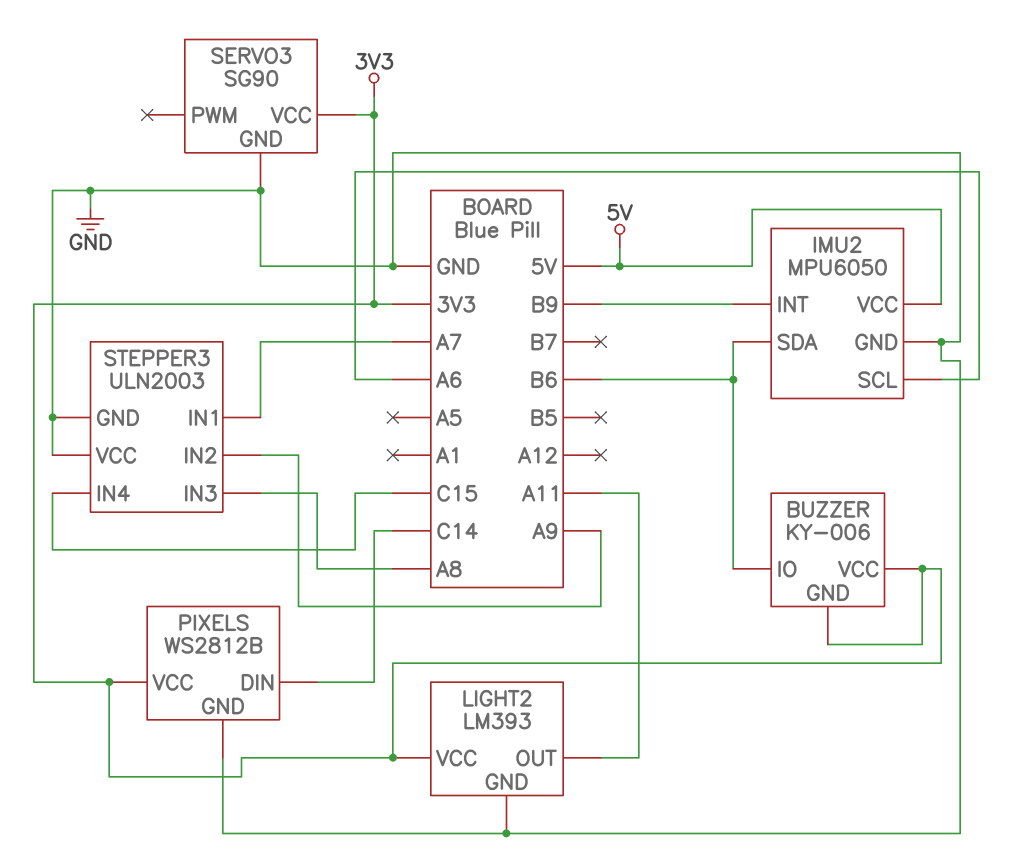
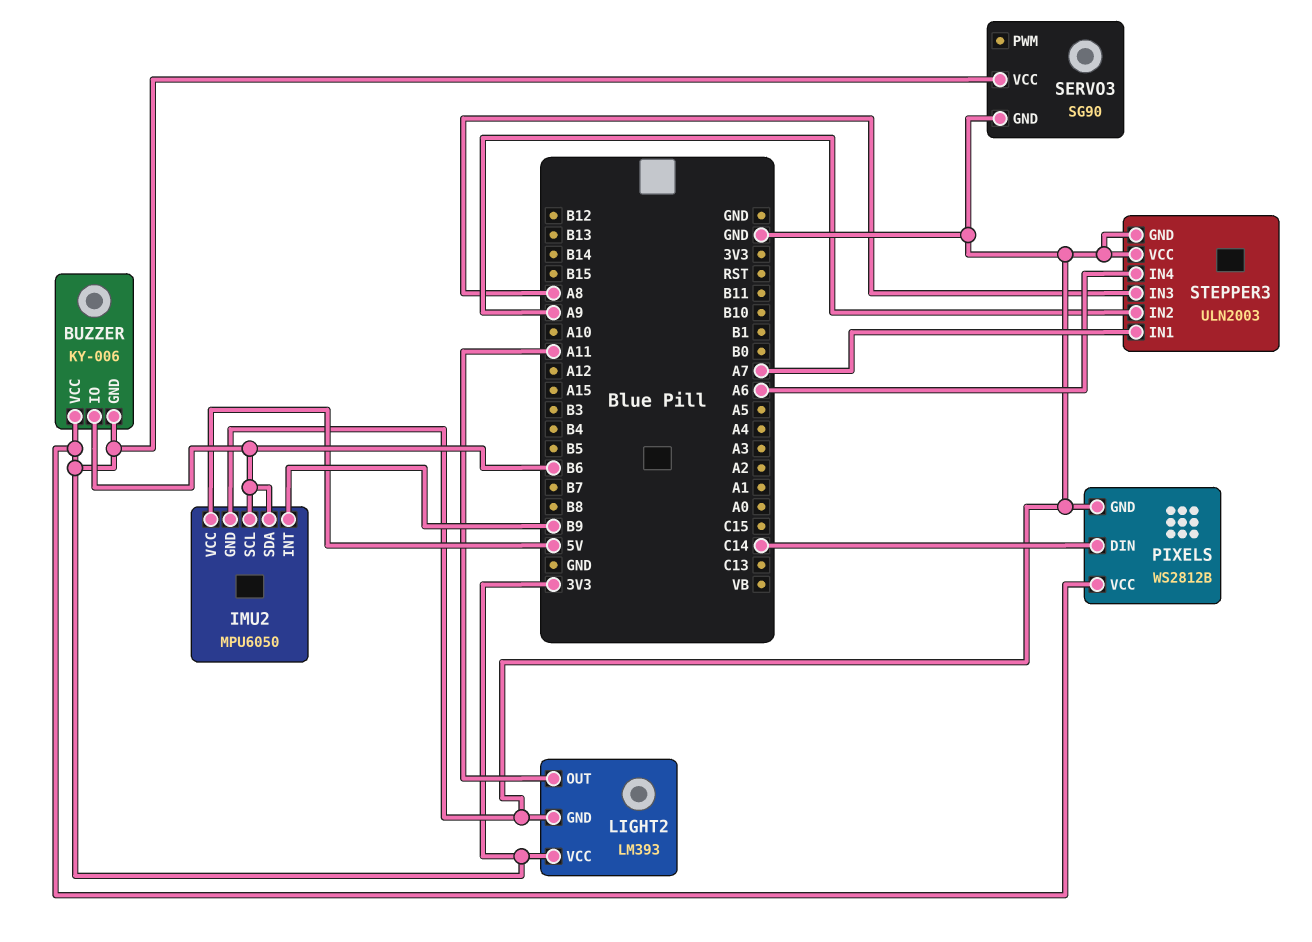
IMU2 pin SCL: A6 -> B6
STEPPER3 pin IN4: C15 -> A6

